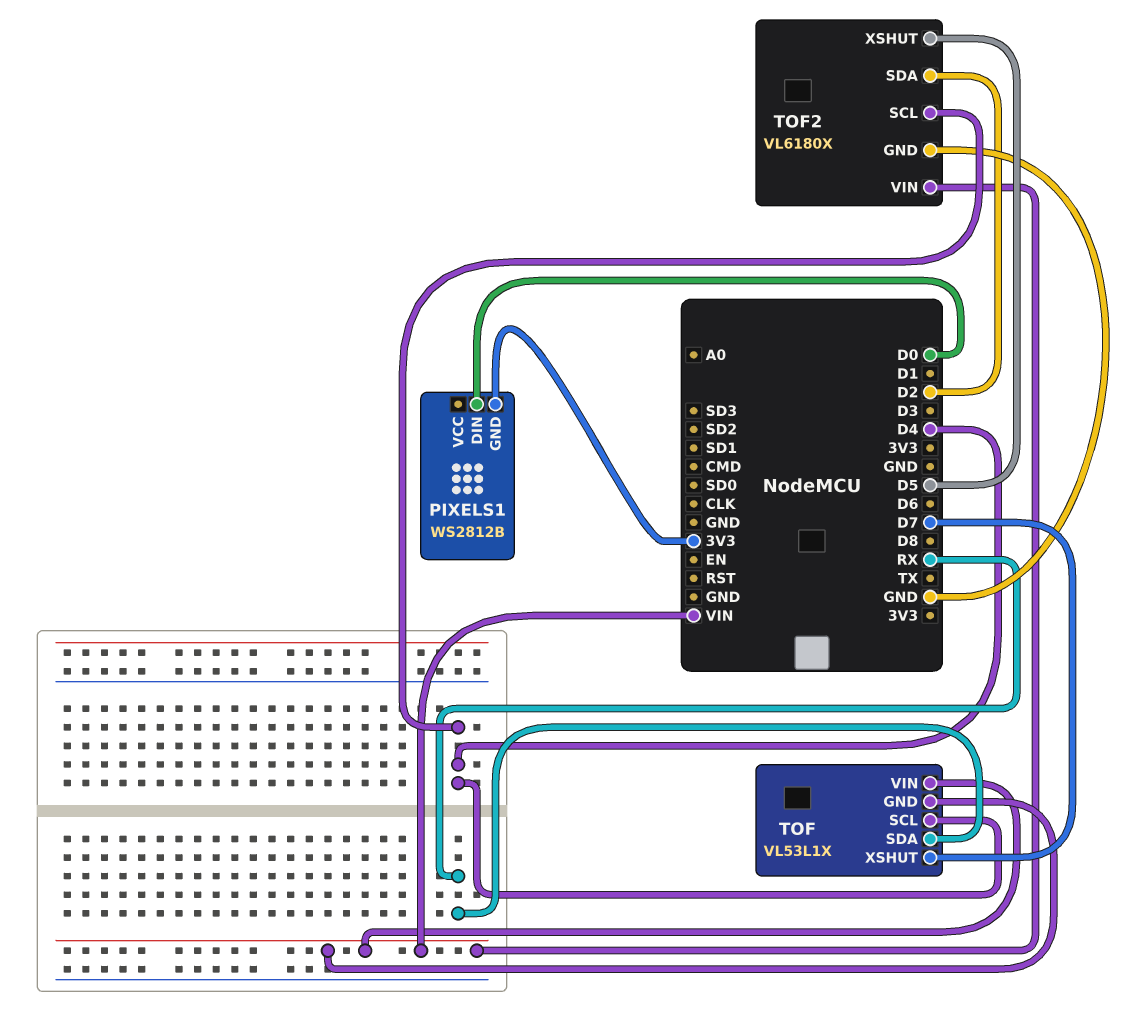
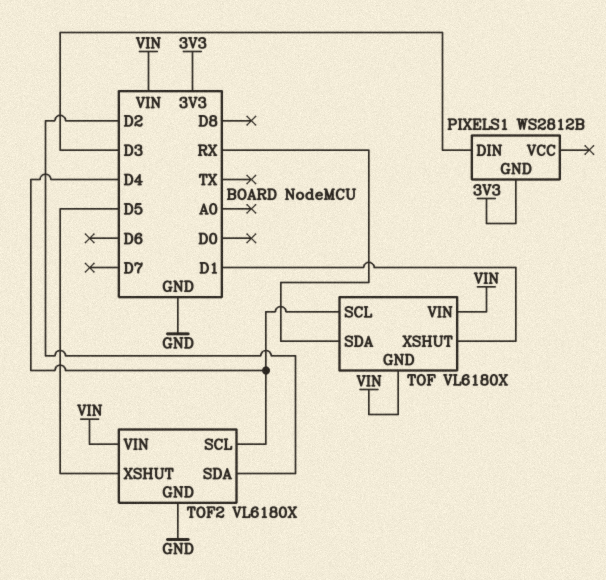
PIXELS1 pin DIN: D0 -> D3
TOF: VL53L1X -> VL6180X
TOF pin XSHUT: D7 -> D1

